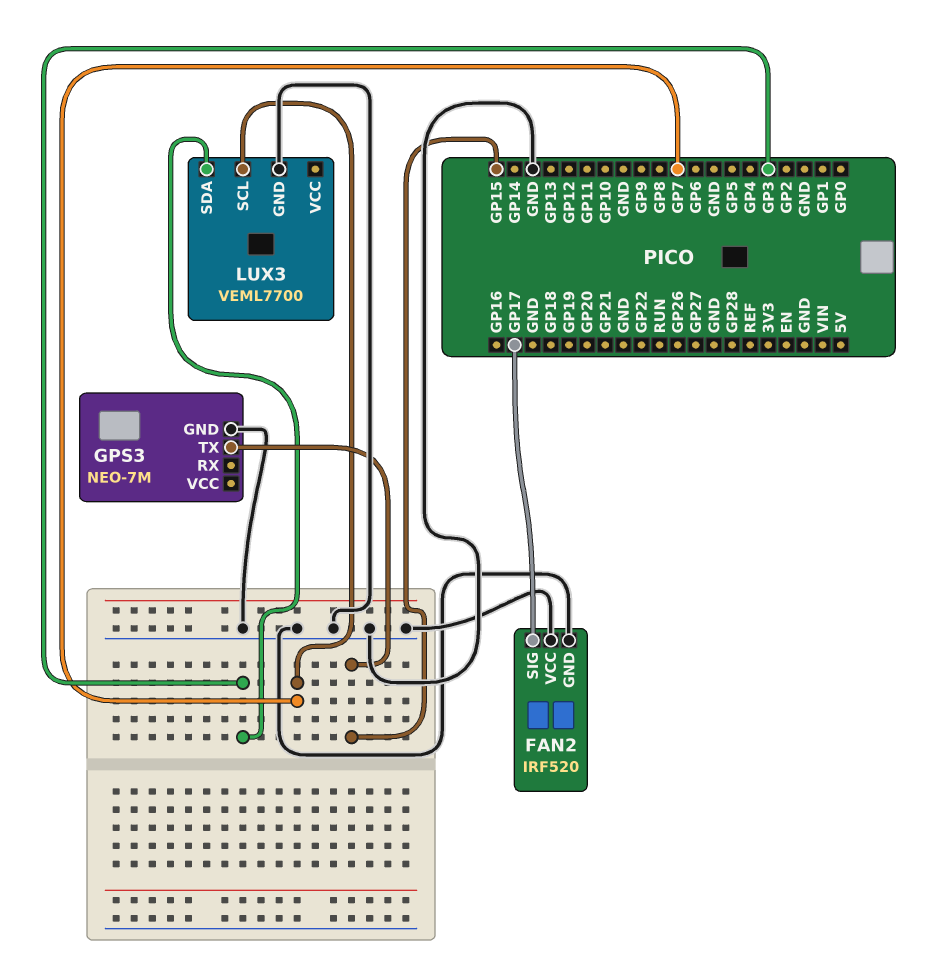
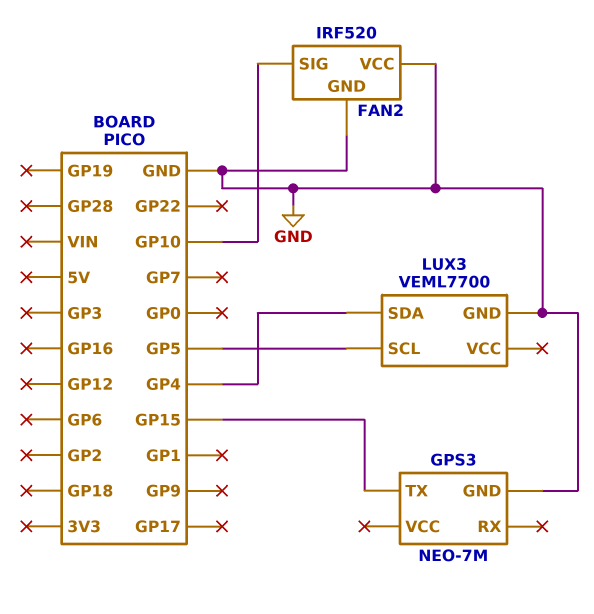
FAN2 pin SIG: GP17 -> GP10
LUX3 pin SCL: GP7 -> GP5
LUX3 pin SDA: GP3 -> GP4

